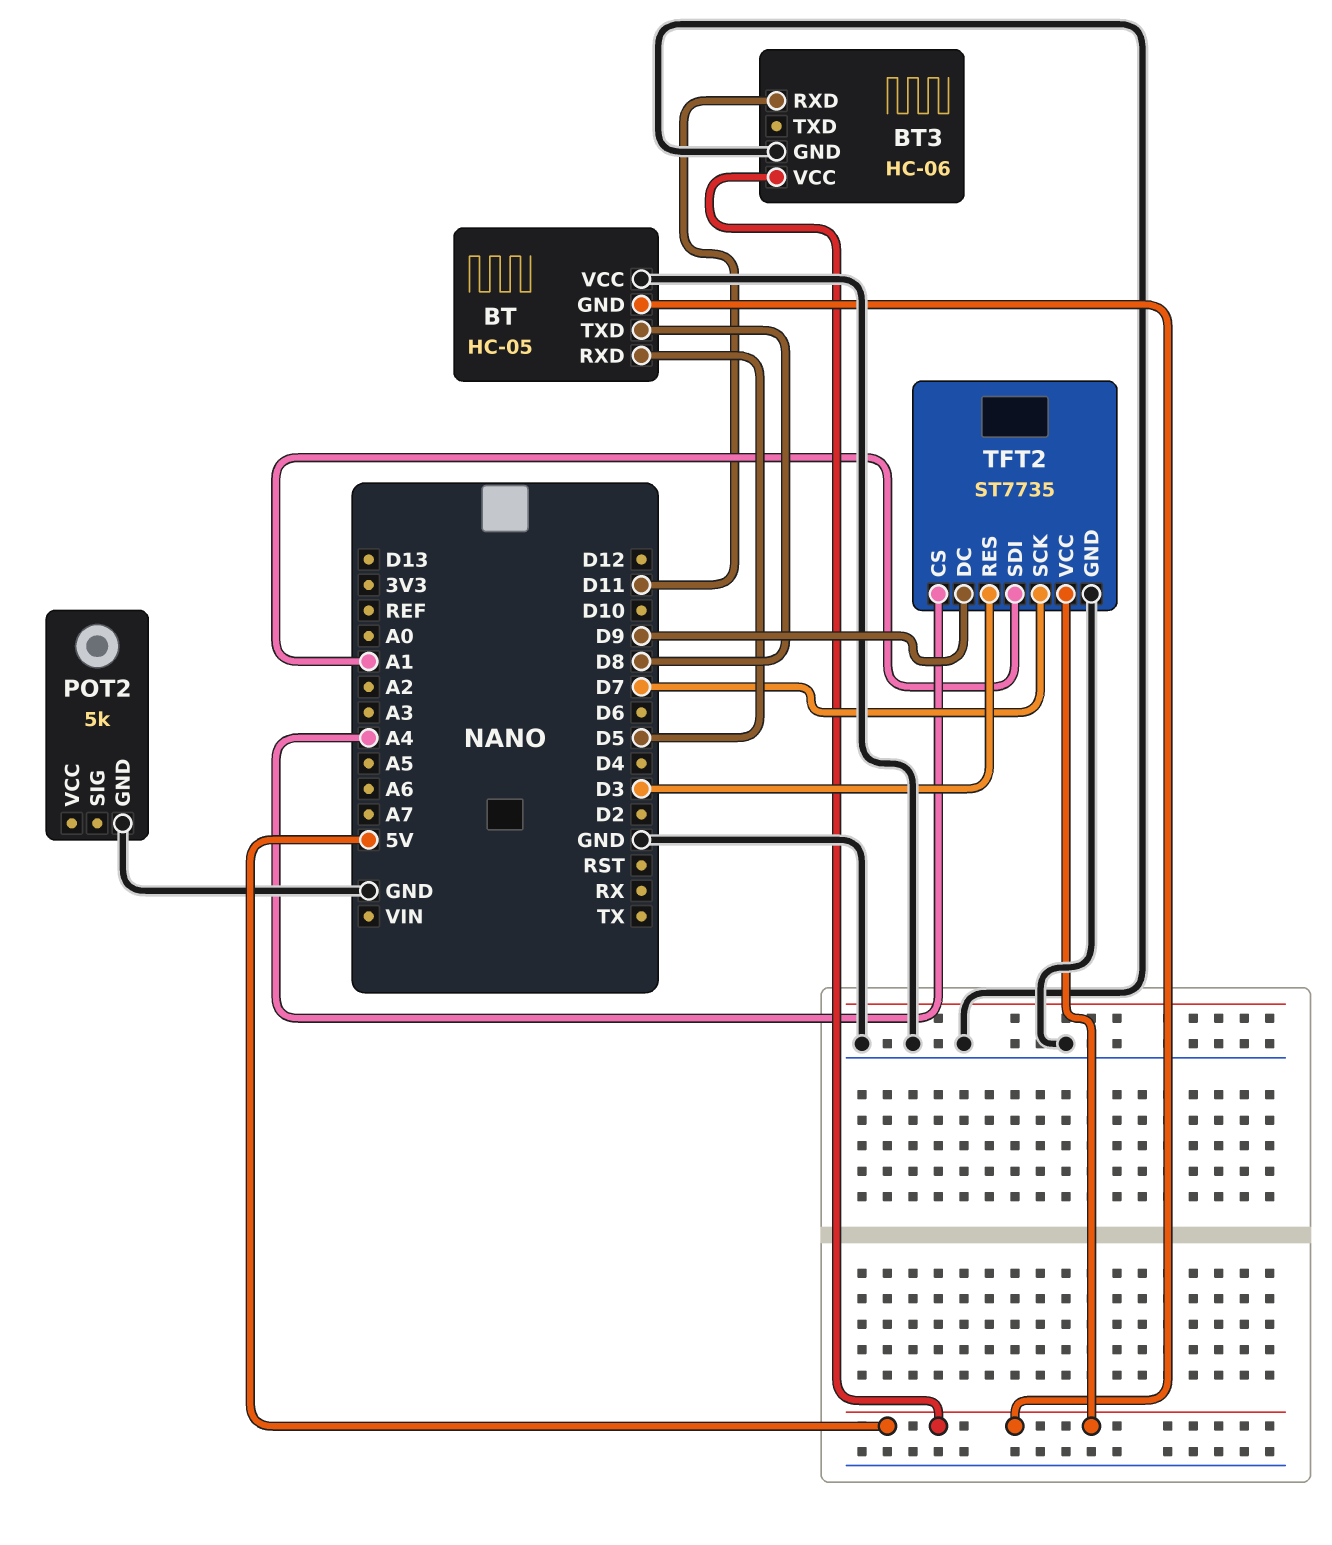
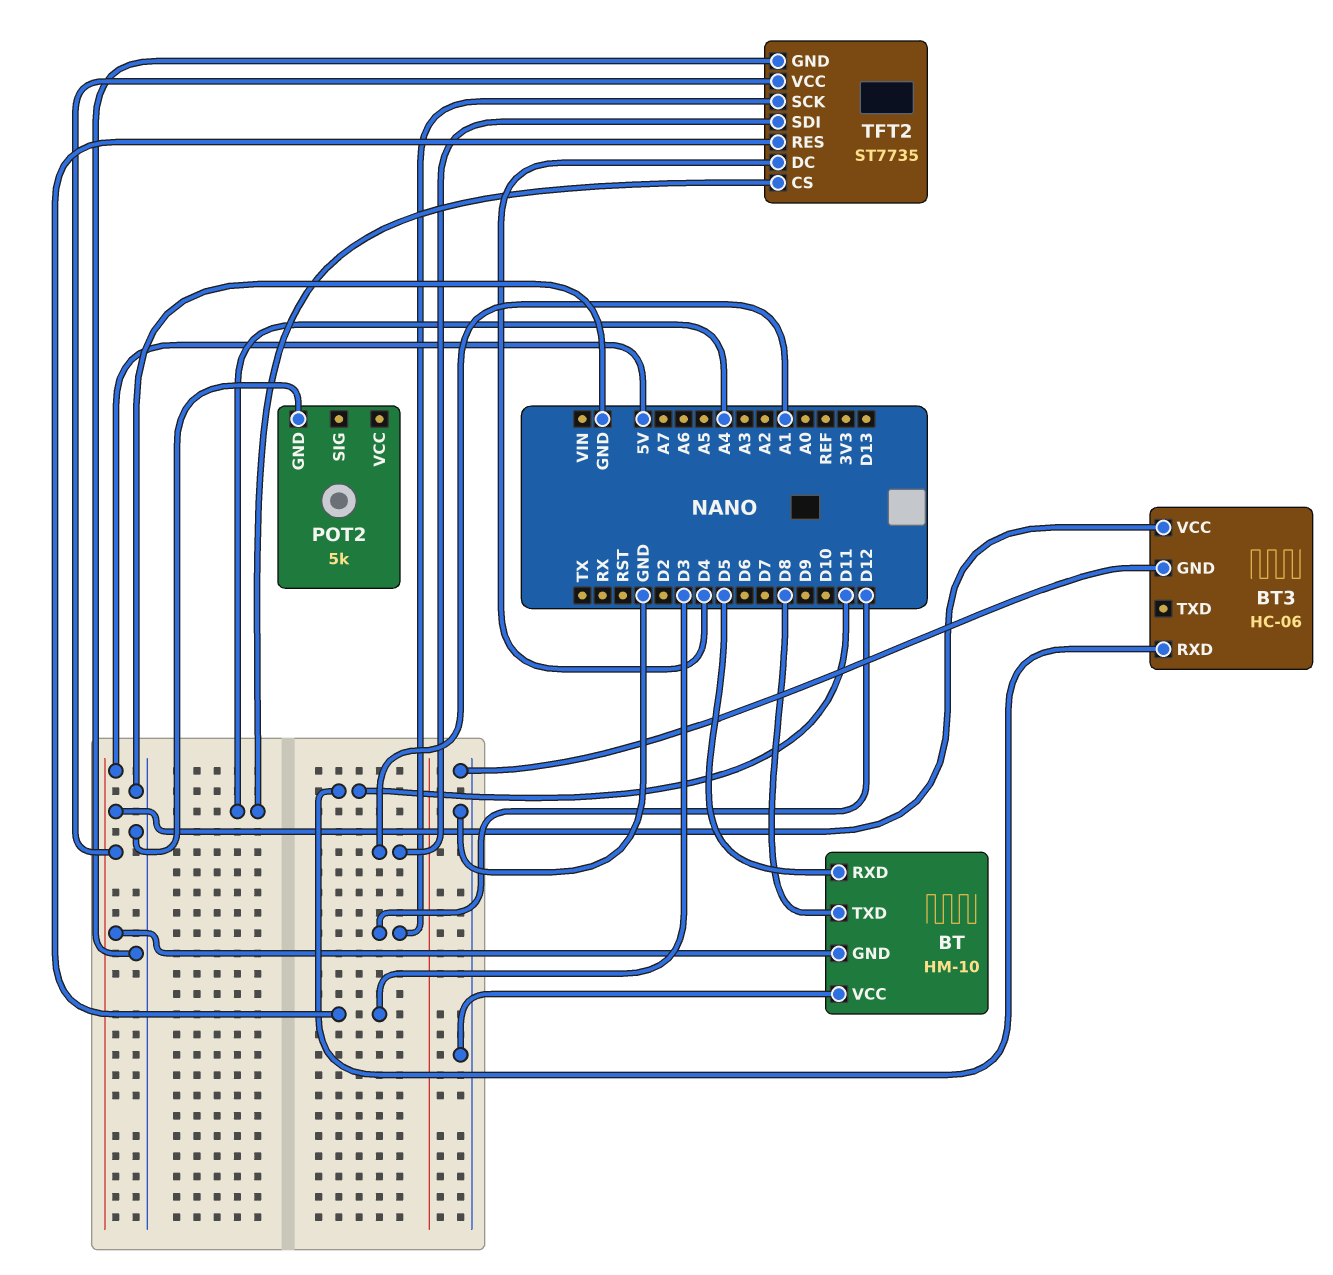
BT: HC-05 -> HM-10
TFT2 pin DC: D9 -> D4
TFT2 pin SCK: D7 -> D12

